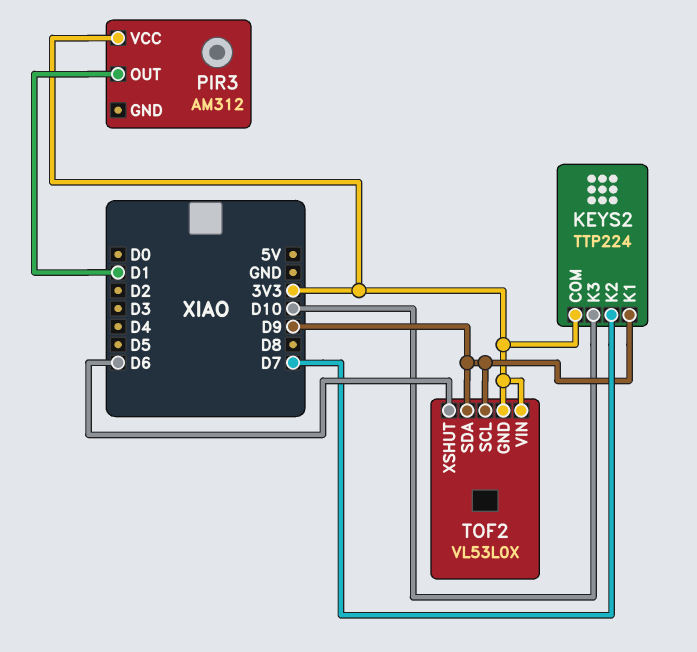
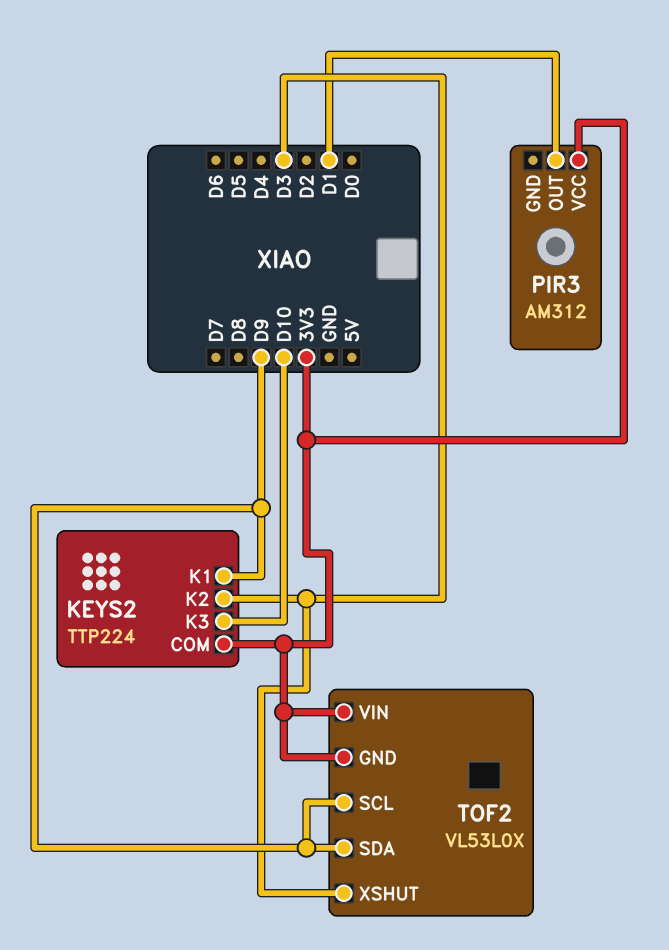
KEYS2 pin K2: D7 -> D3
TOF2 pin XSHUT: D6 -> D3

